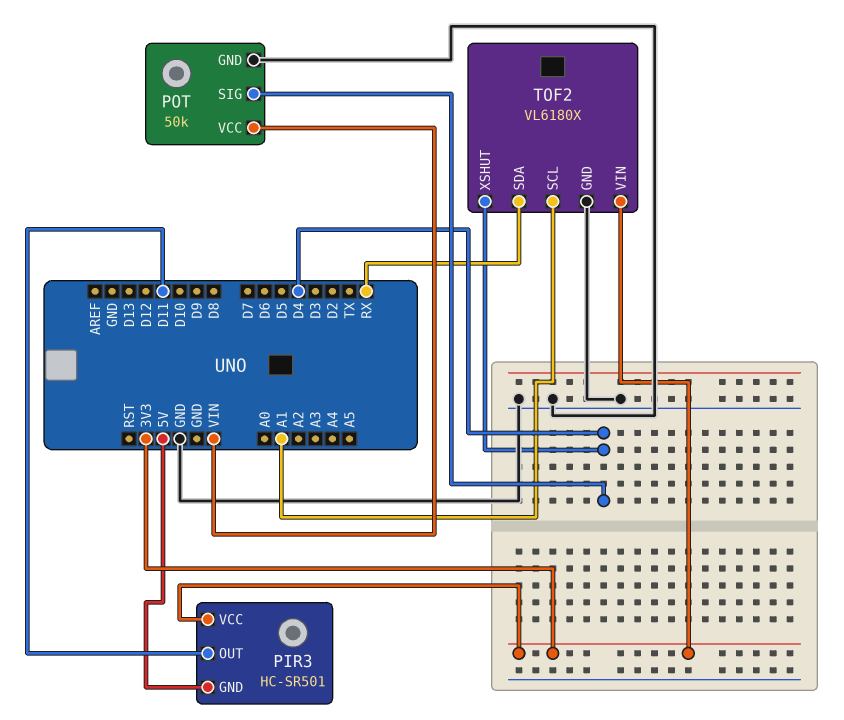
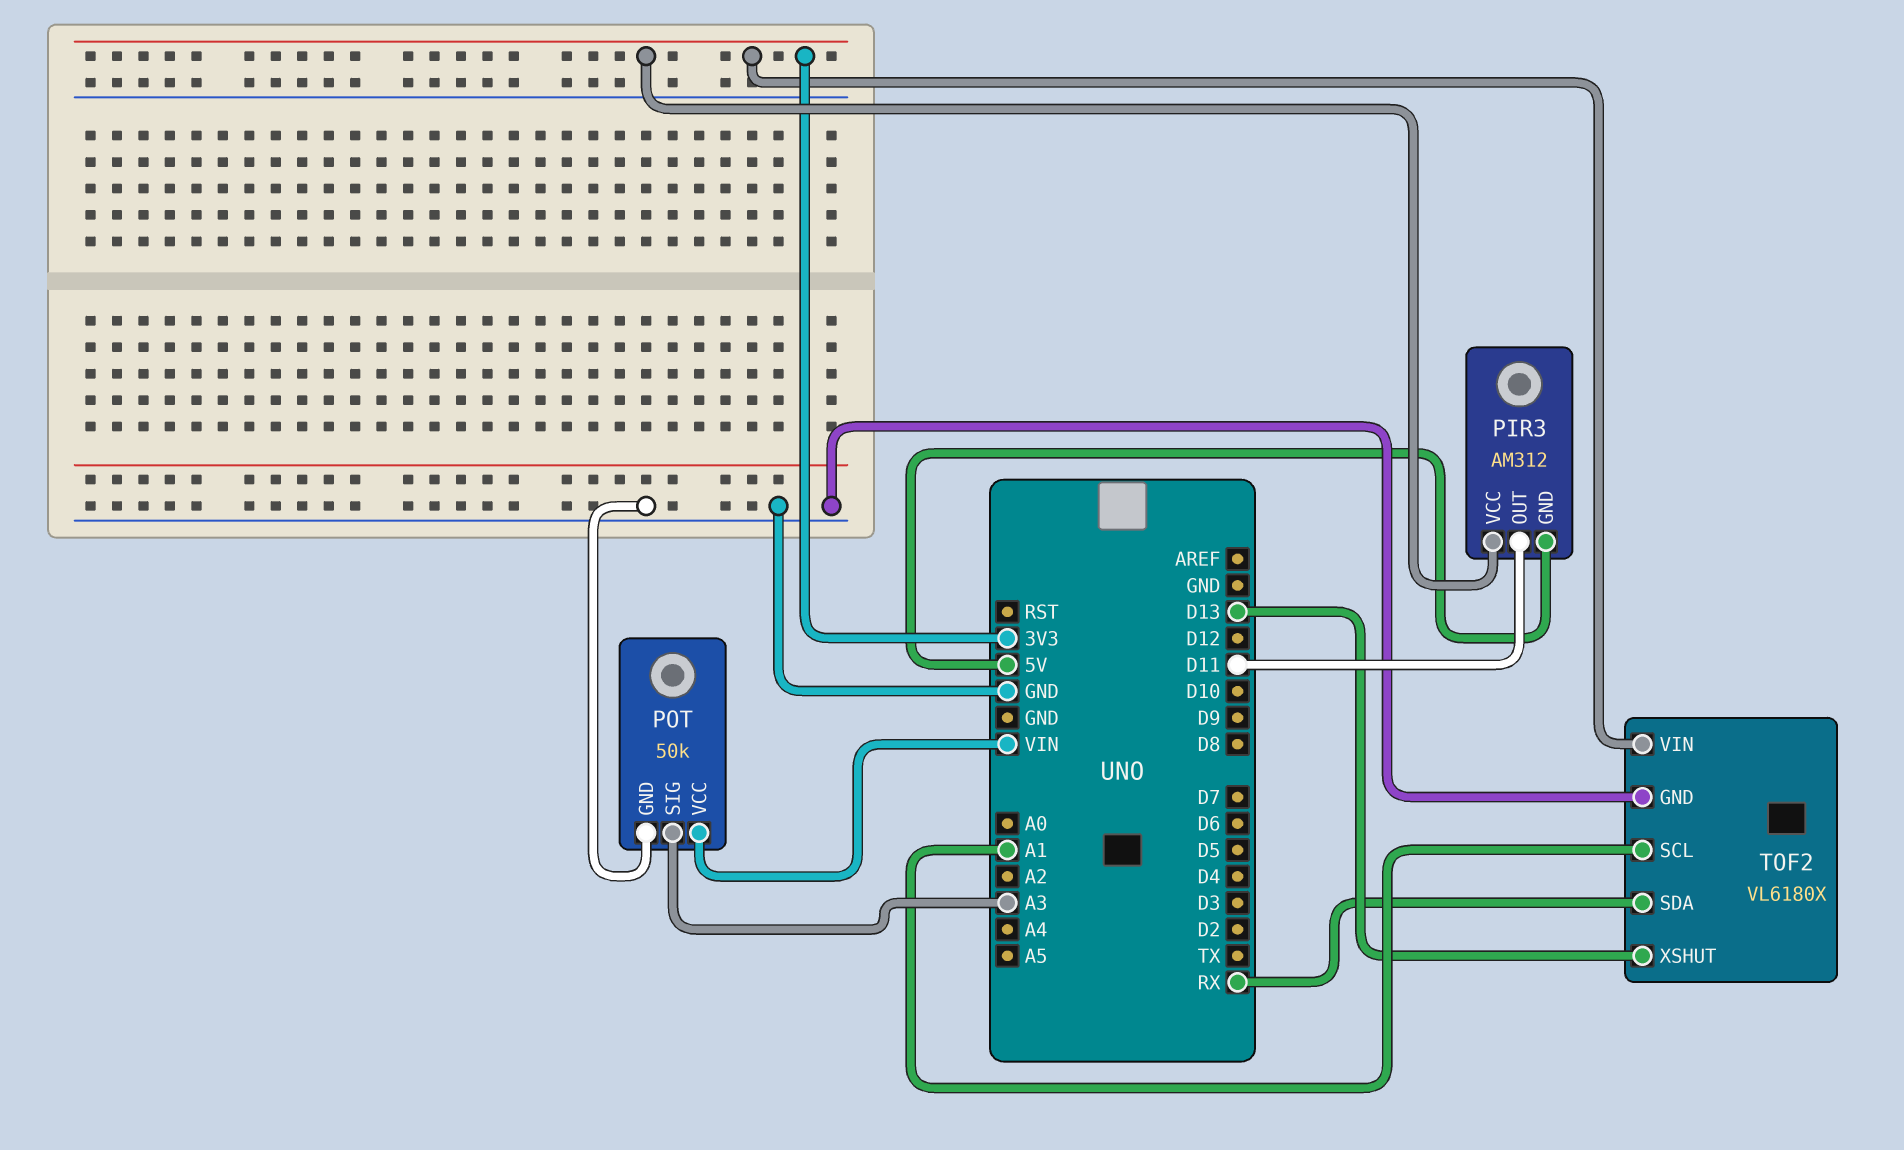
PIR3: HC-SR501 -> AM312
POT pin SIG: D4 -> A3
TOF2 pin XSHUT: D4 -> D13

